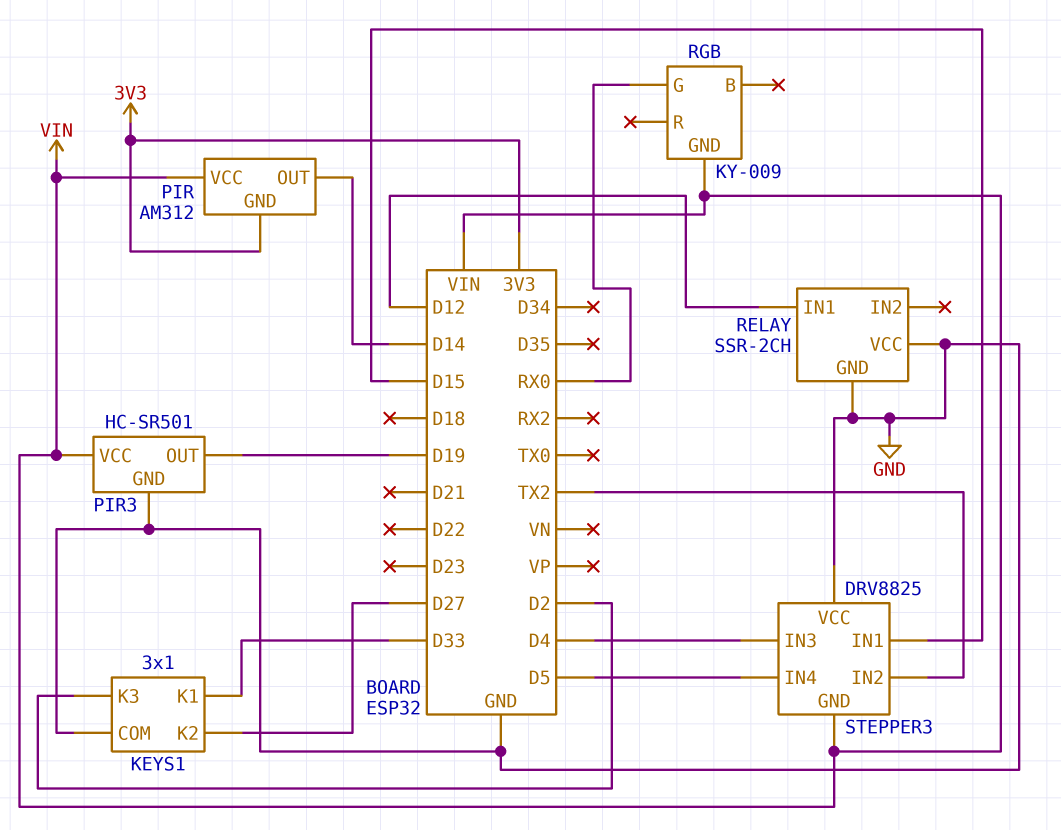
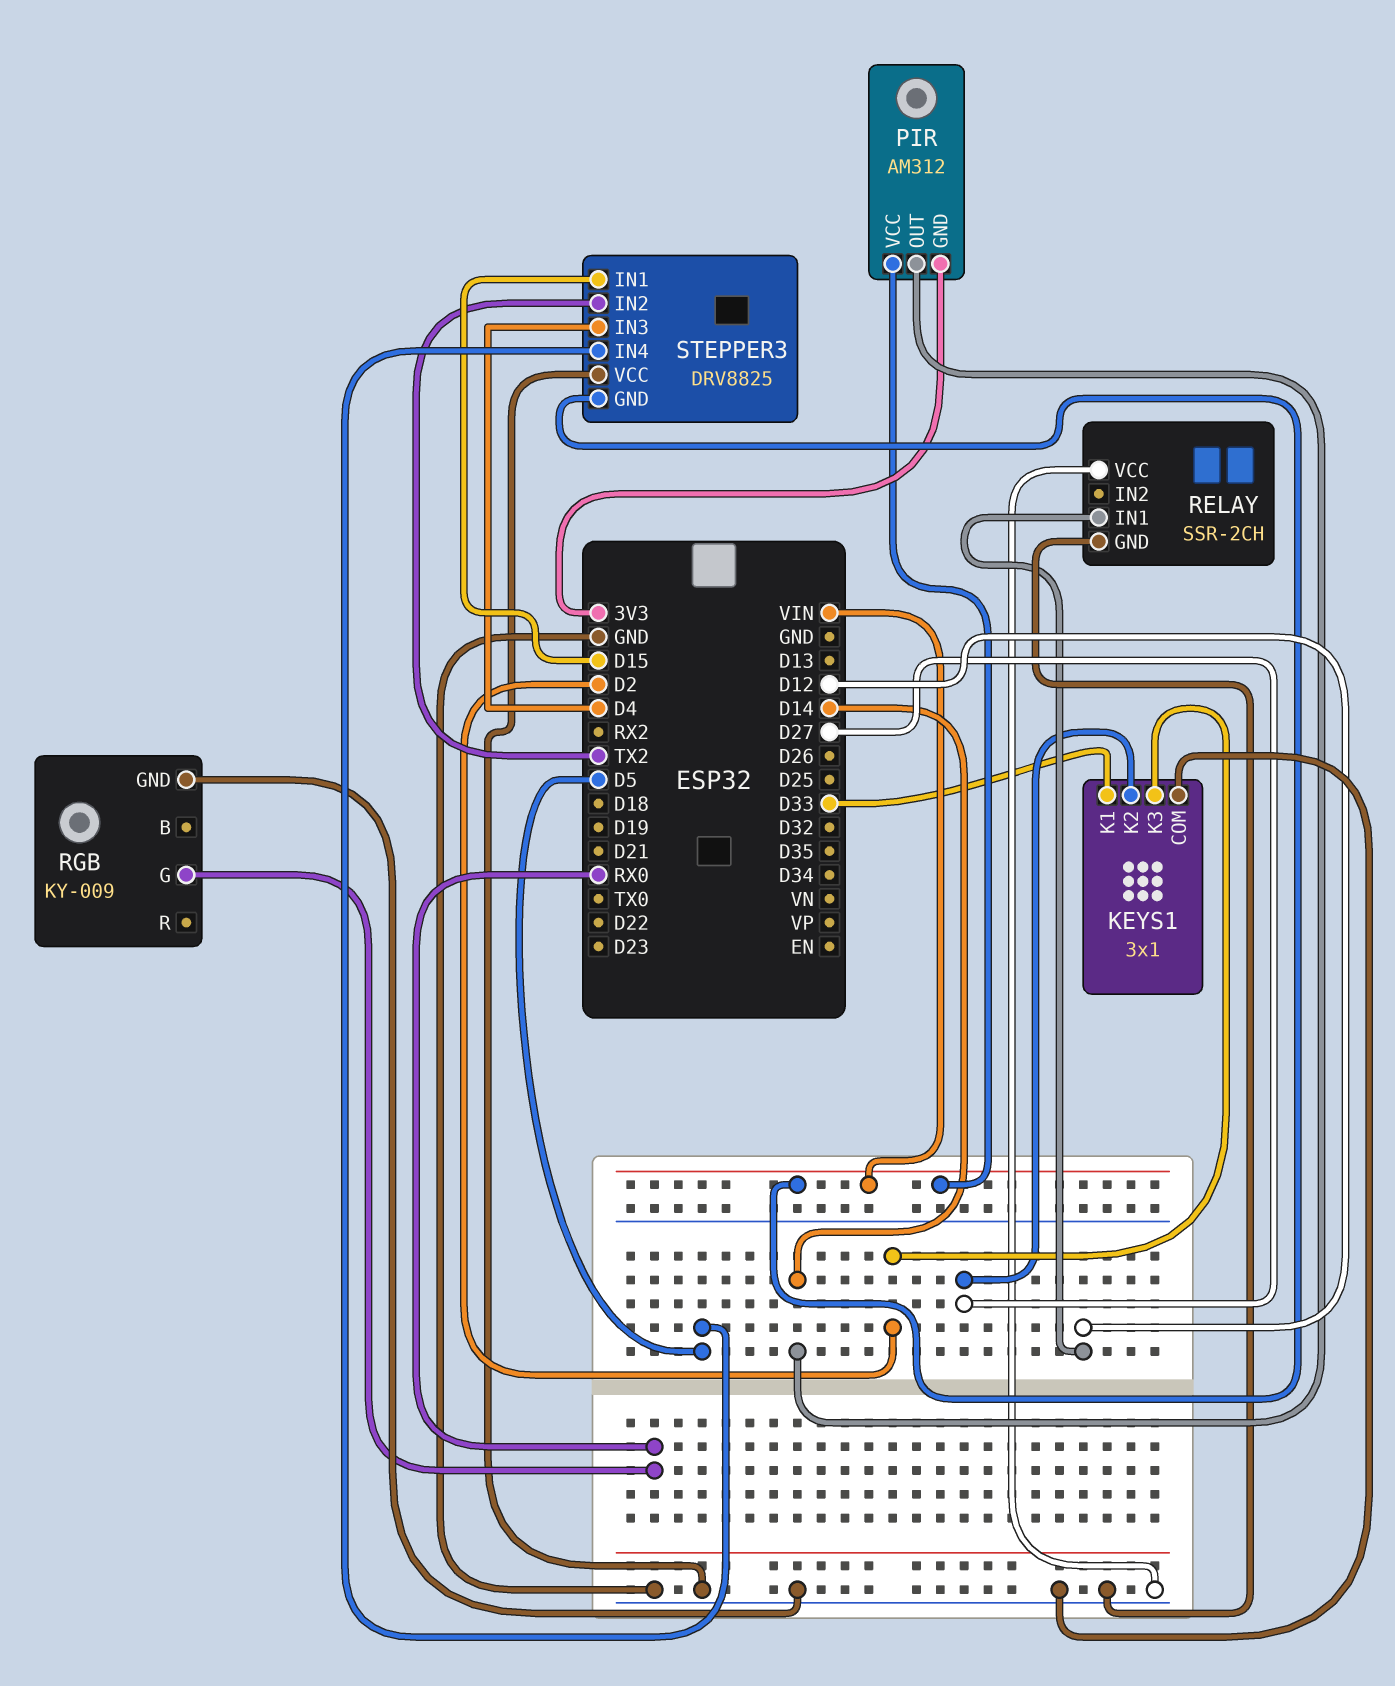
PIR3: HC-SR501 -> none
PIR3 pin GND: GND -> none
PIR3 pin OUT: D19 -> none
PIR3 pin VCC: VIN -> none
RGB pin GND: VIN -> GND

